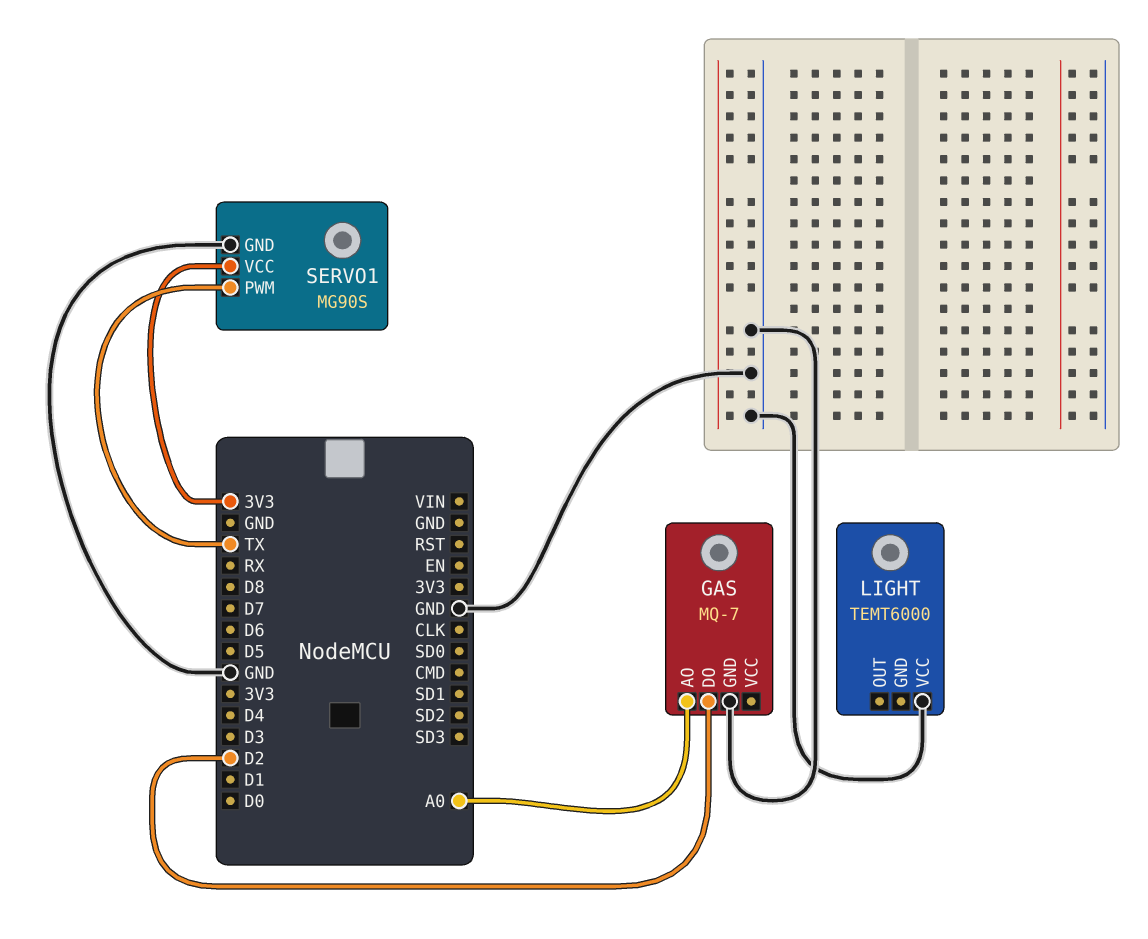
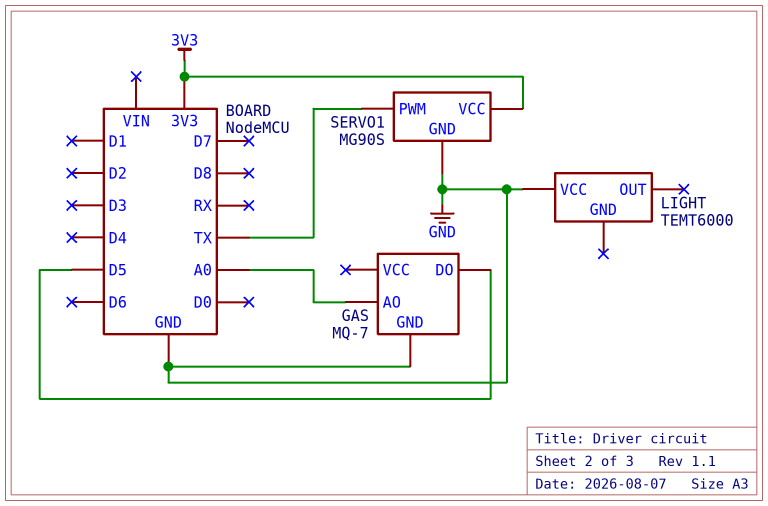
GAS pin DO: D2 -> D5

